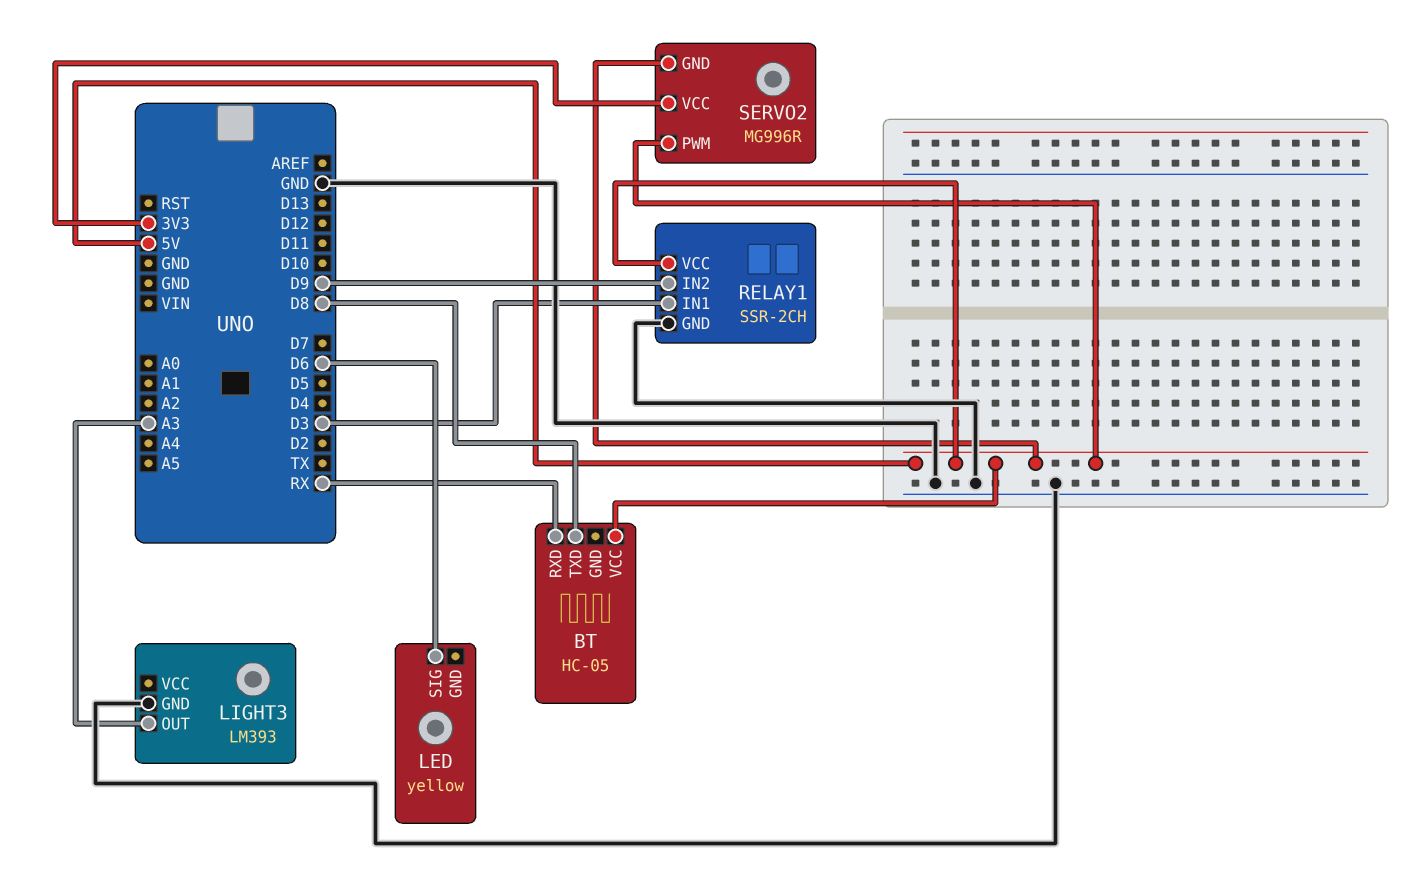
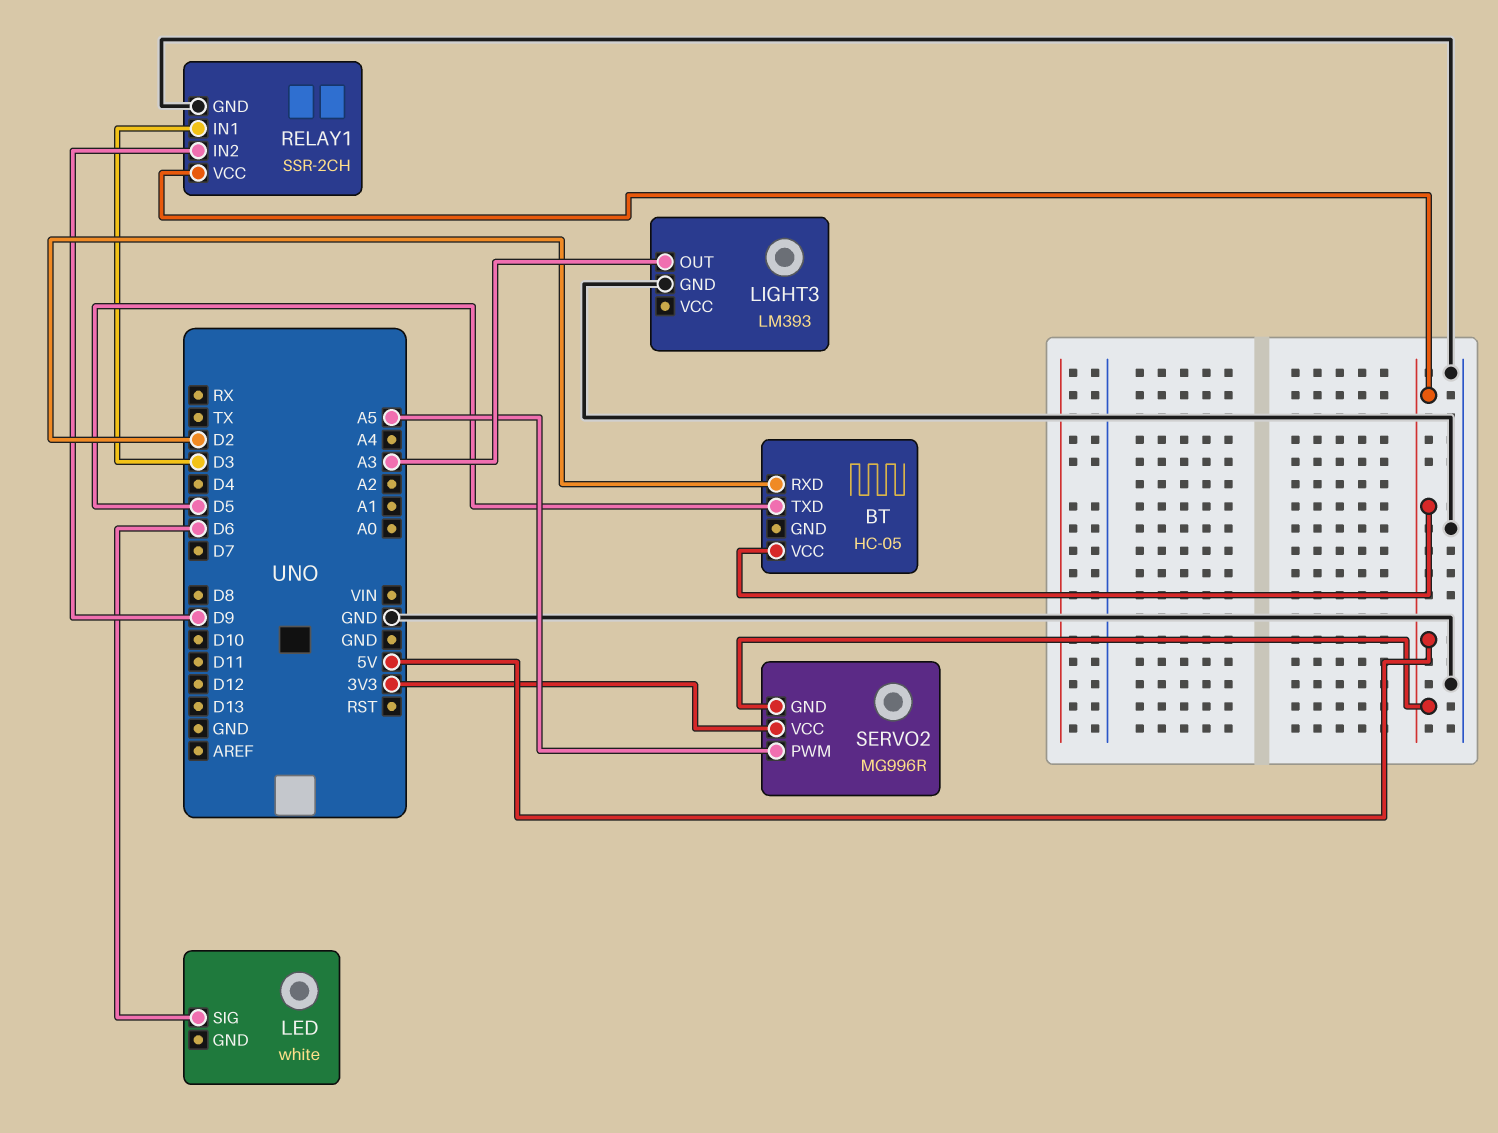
BT pin RXD: RX -> D2
BT pin TXD: D8 -> D5
LED: yellow -> white
SERVO2 pin PWM: 5V -> A5

